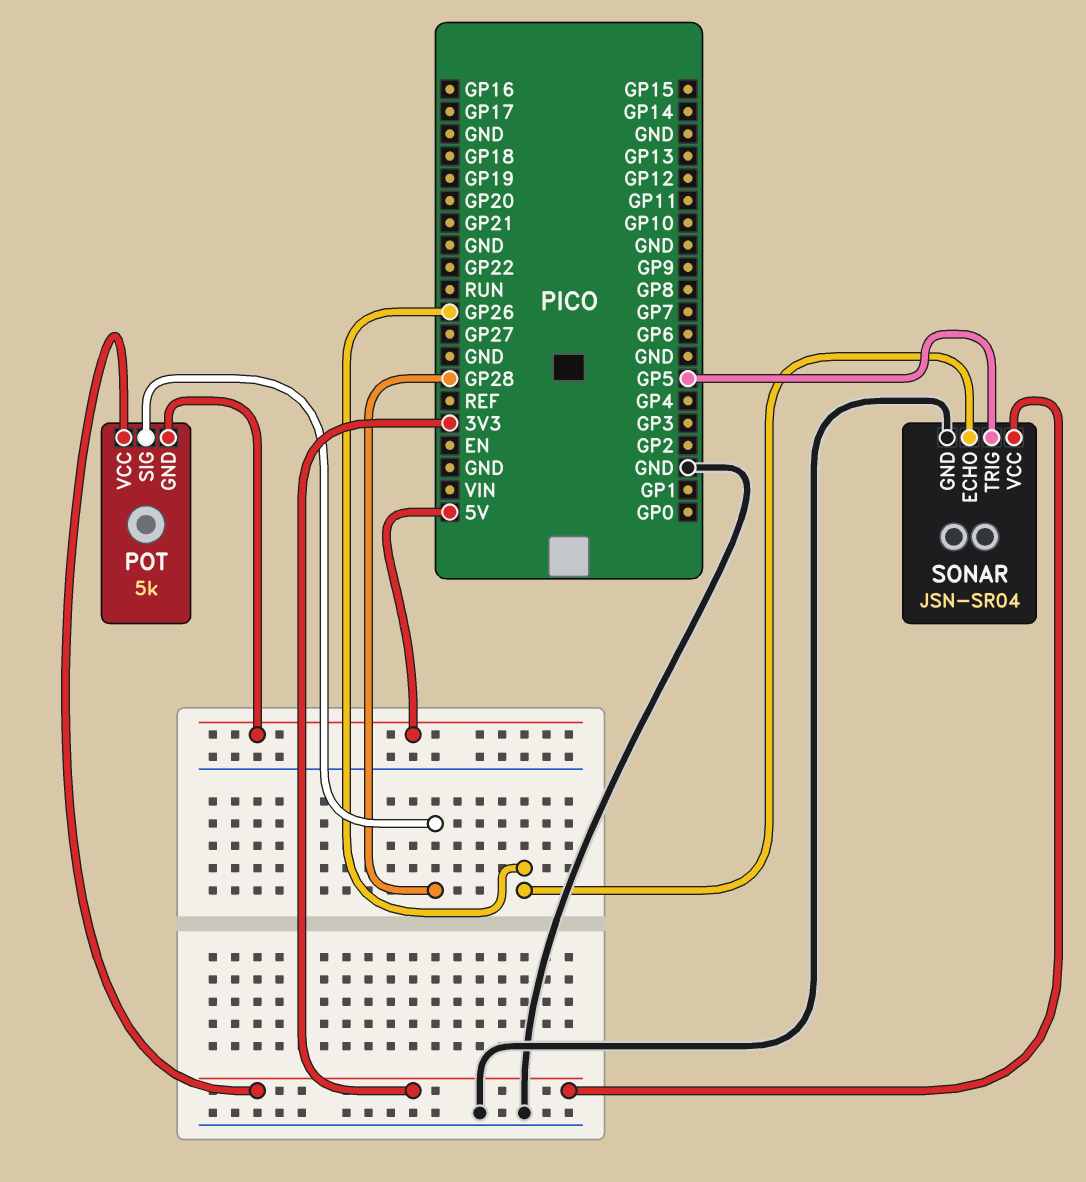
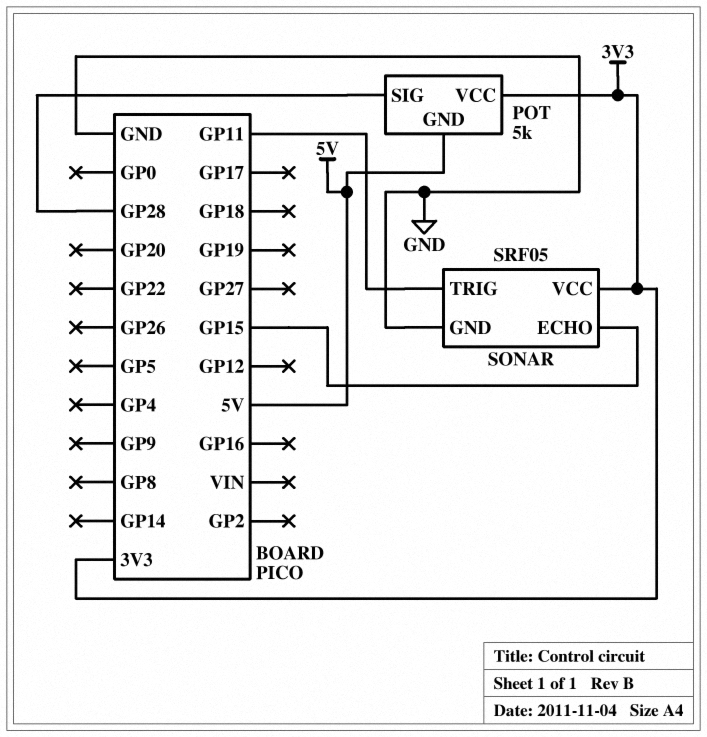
SONAR: JSN-SR04 -> SRF05
SONAR pin ECHO: GP26 -> GP15
SONAR pin TRIG: GP5 -> GP11

